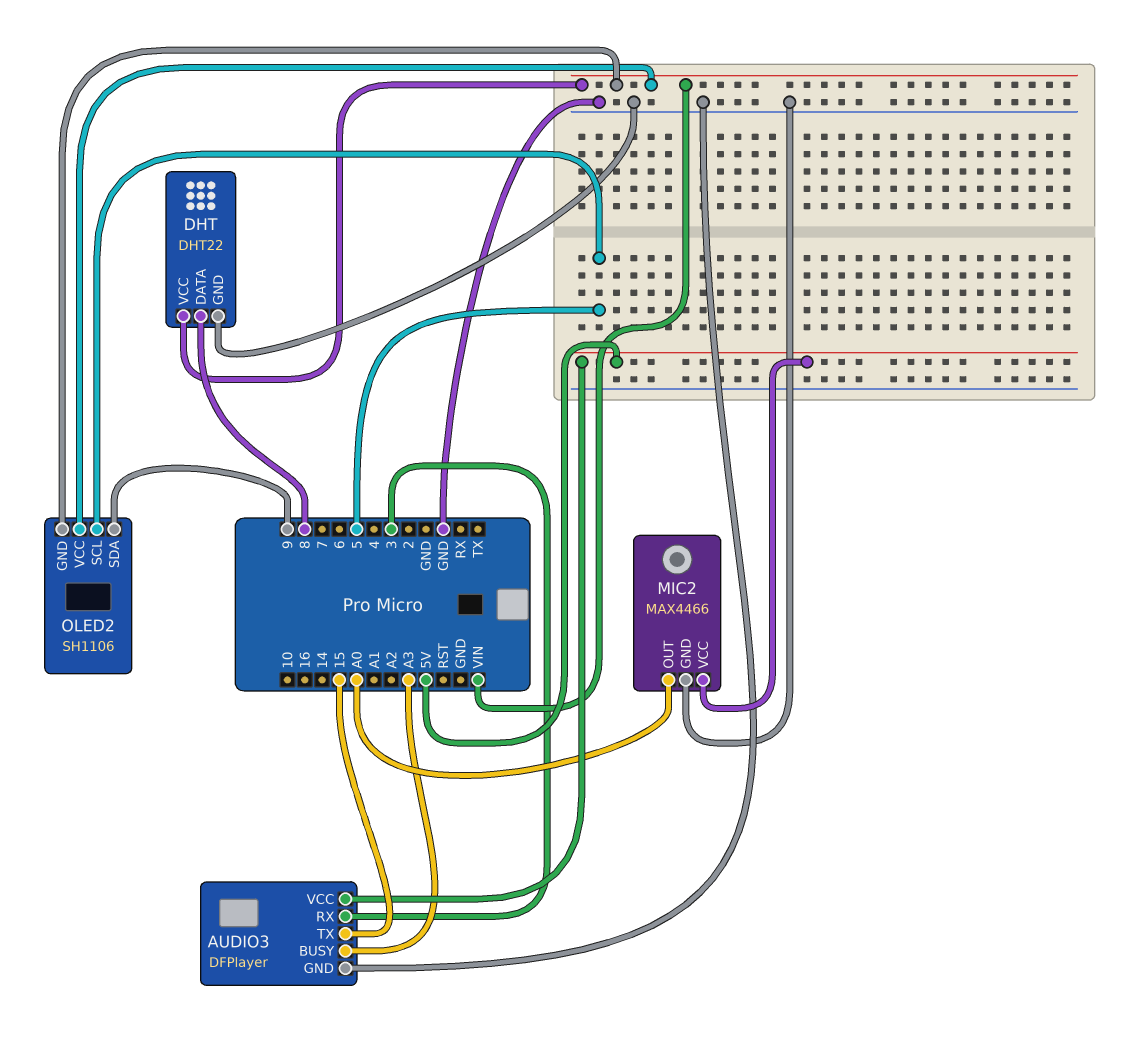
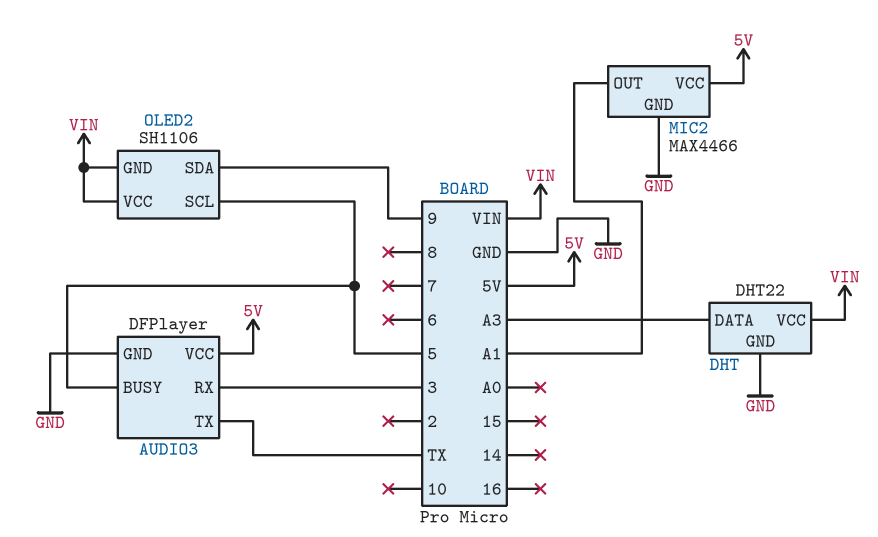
AUDIO3 pin BUSY: A3 -> 5
AUDIO3 pin TX: 15 -> TX
DHT pin DATA: 8 -> A3
MIC2 pin OUT: A0 -> A1

